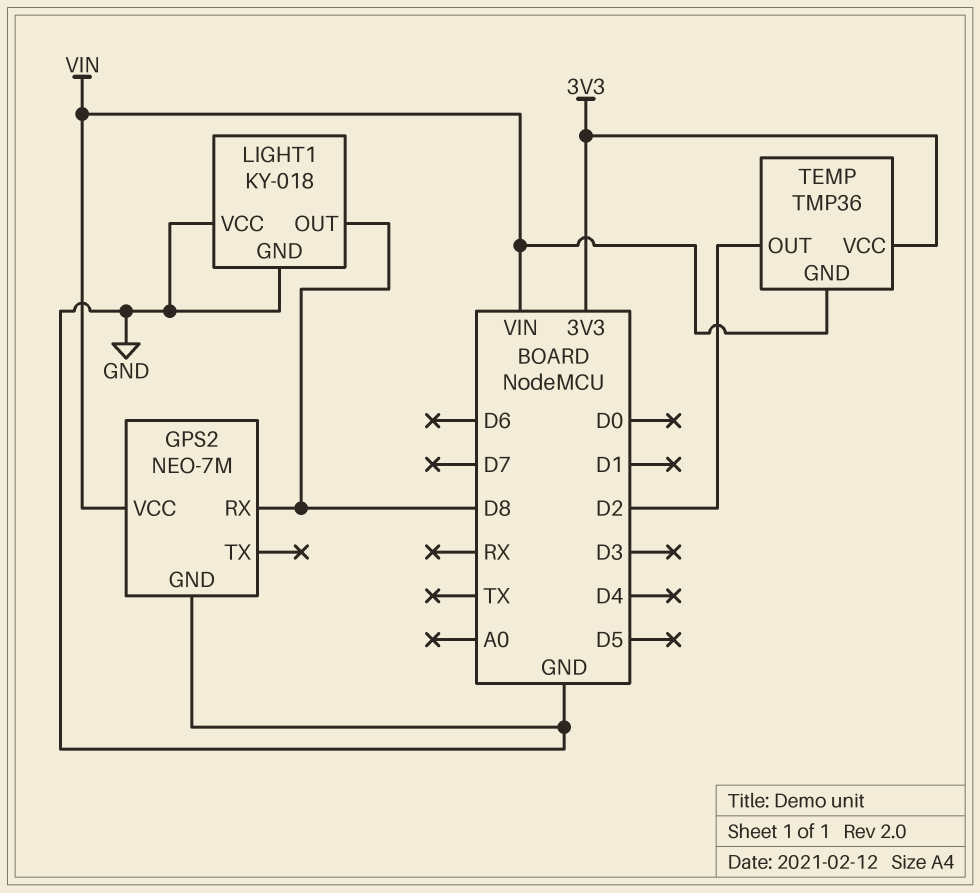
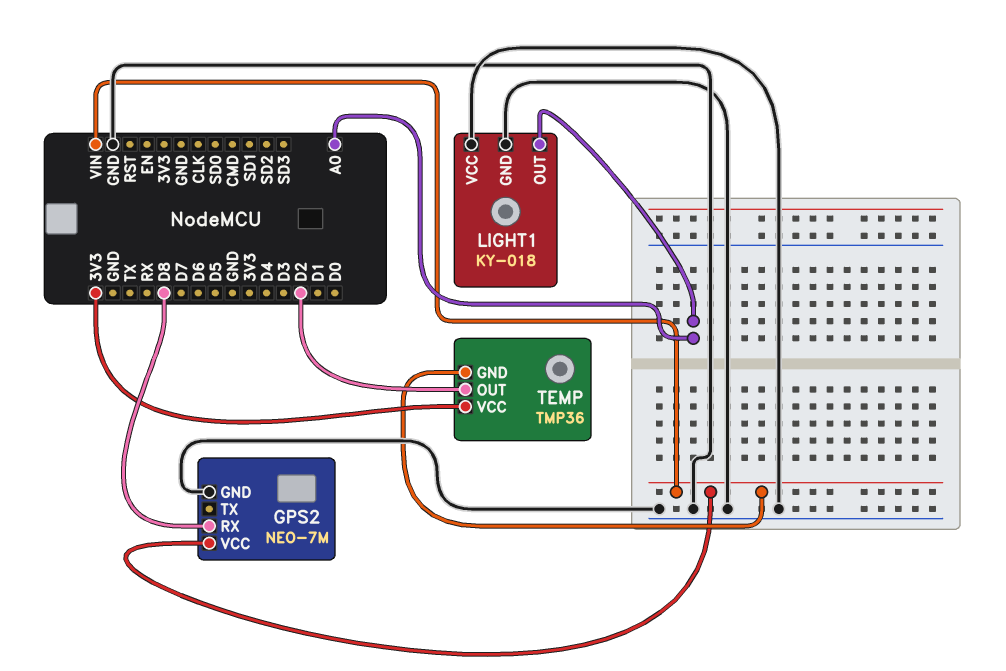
LIGHT1 pin OUT: D8 -> A0

